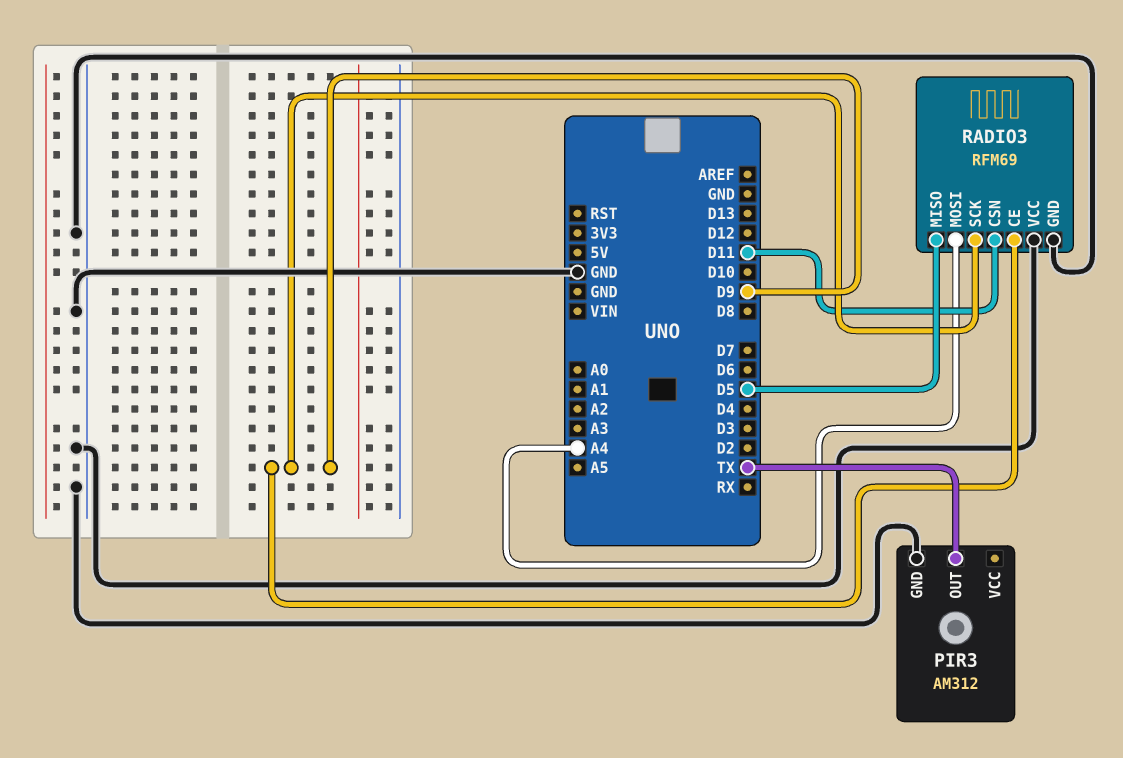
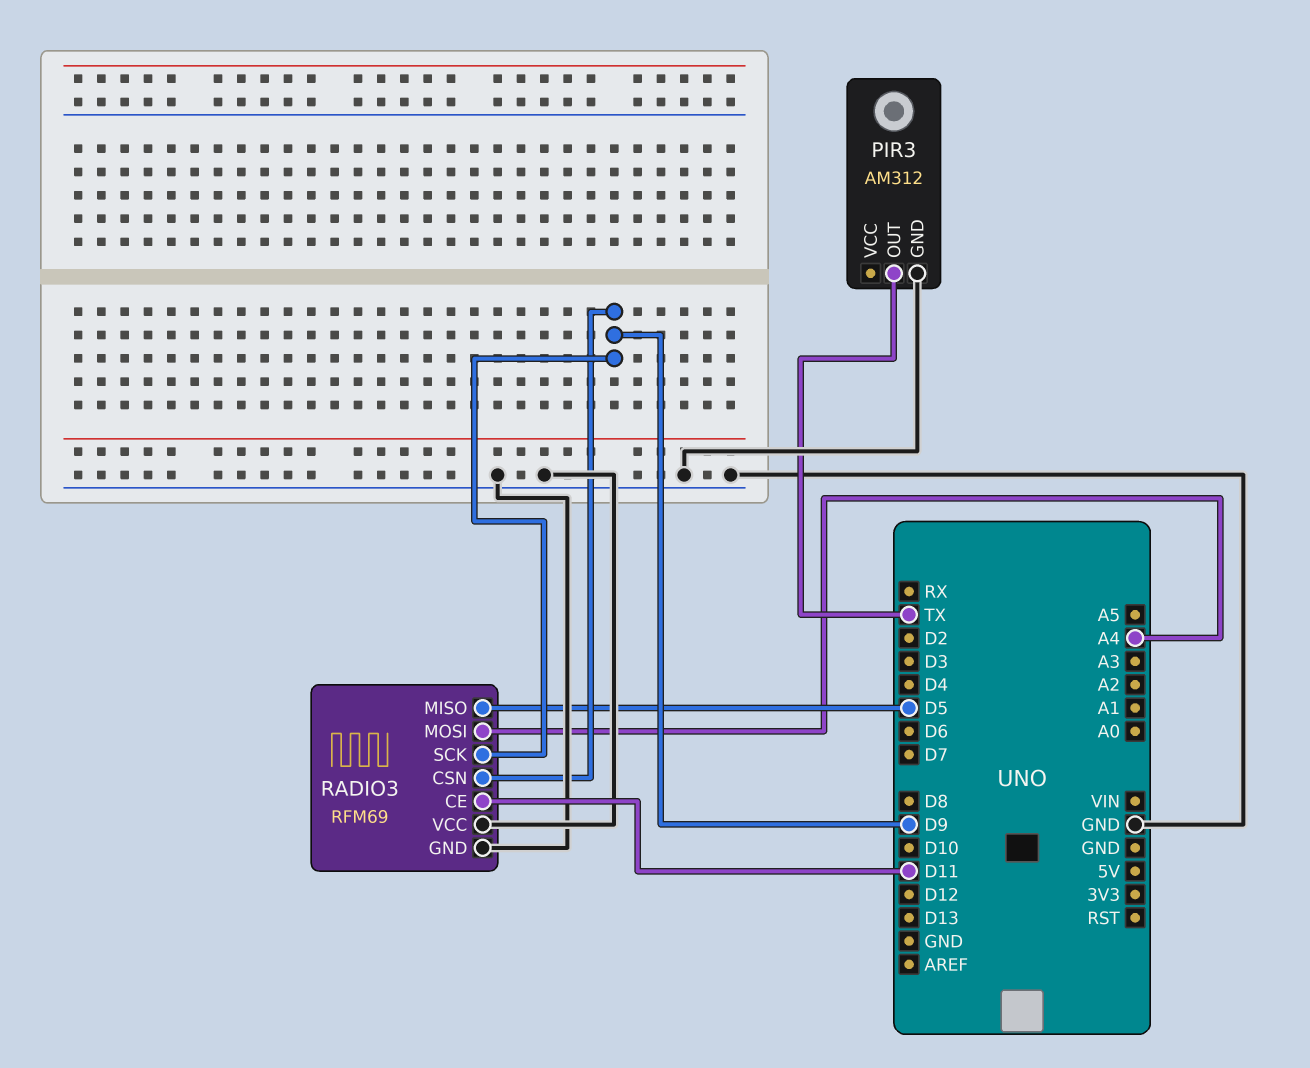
RADIO3 pin CE: D9 -> D11
RADIO3 pin CSN: D11 -> D9

